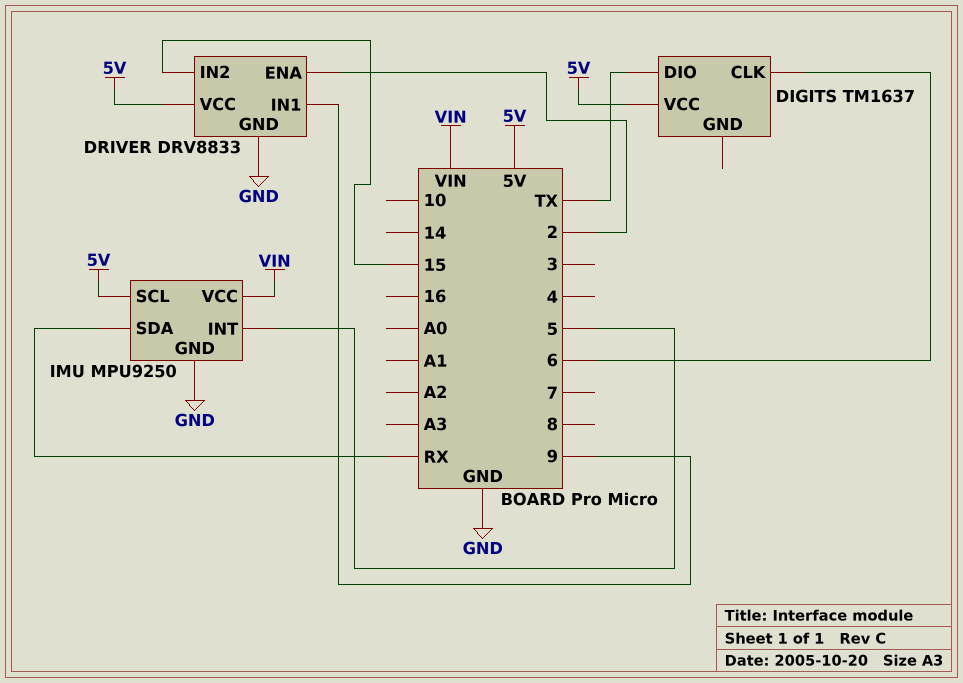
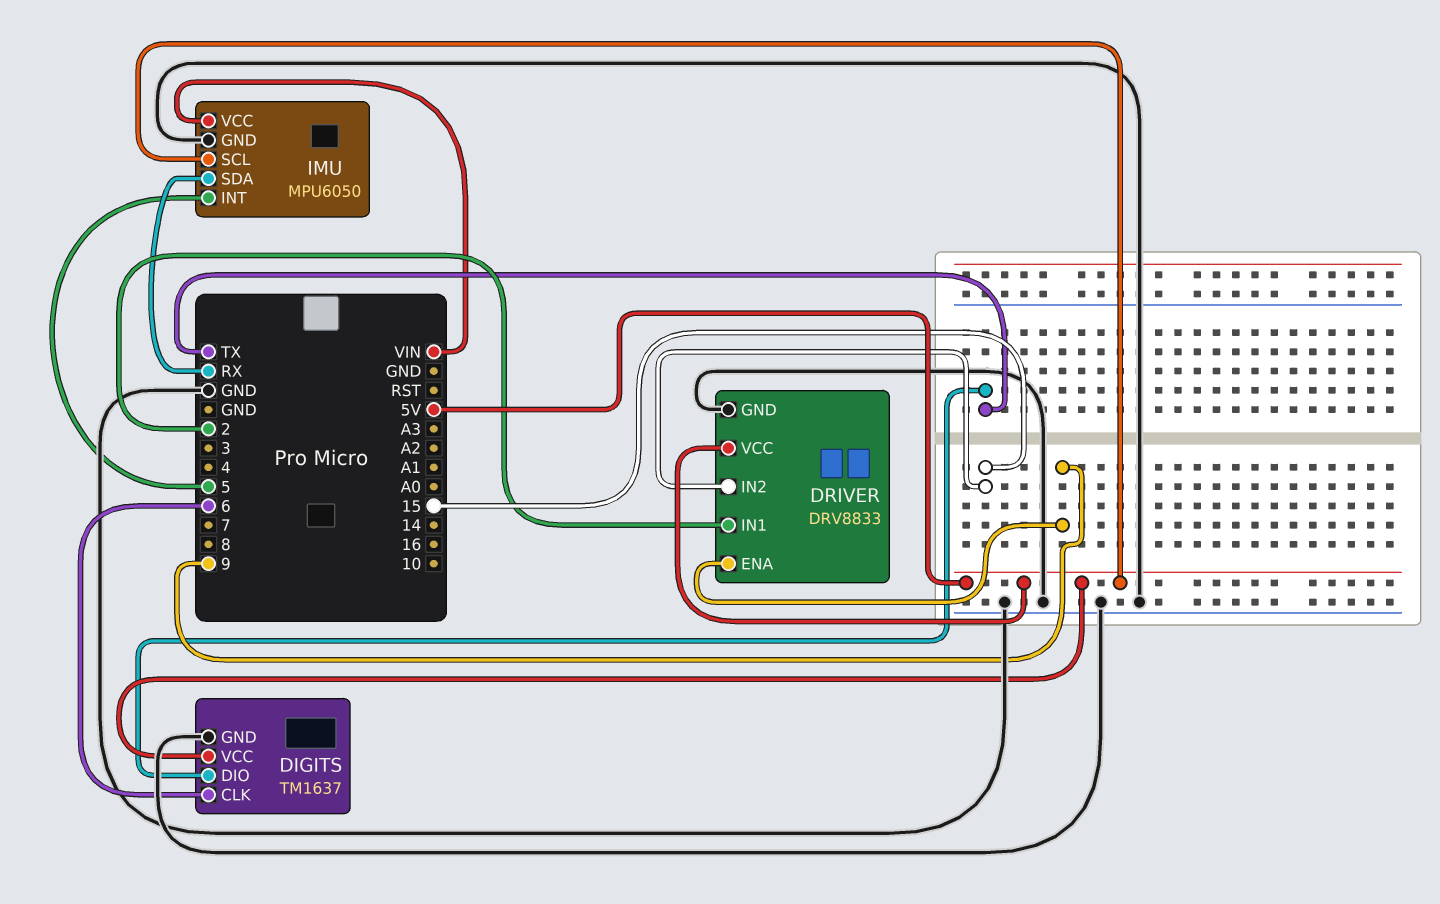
DIGITS pin GND: none -> GND
DRIVER pin ENA: 2 -> 9
DRIVER pin IN1: 9 -> 2
IMU: MPU9250 -> MPU6050

